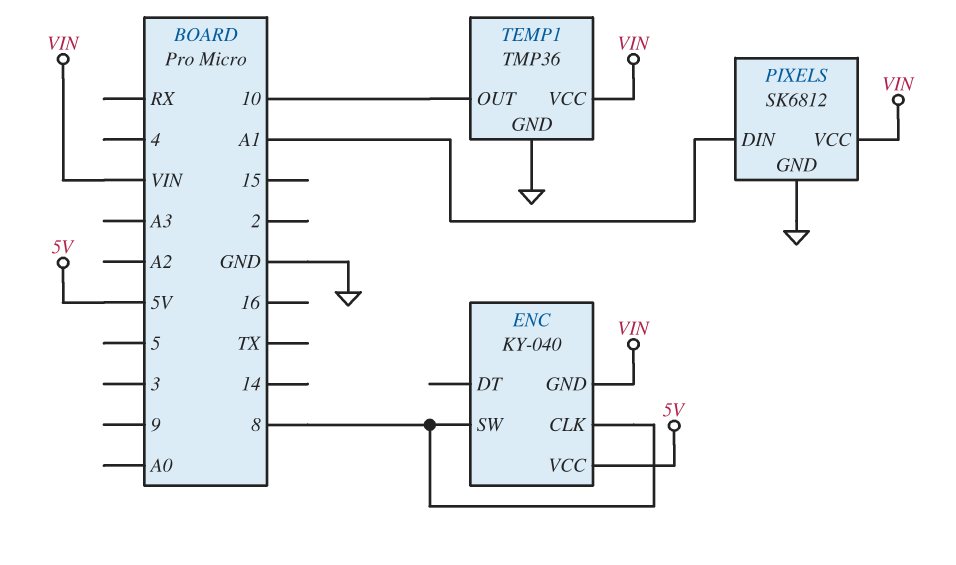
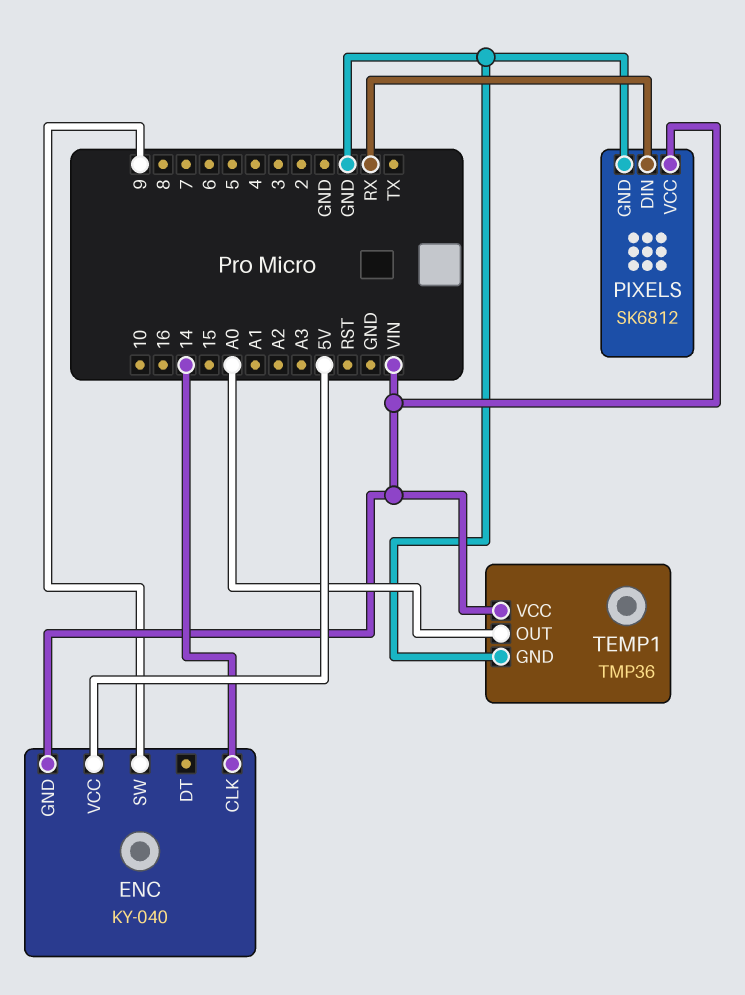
ENC pin CLK: 8 -> 14
ENC pin SW: 8 -> 9
PIXELS pin DIN: A1 -> RX
TEMP1 pin OUT: 10 -> A0

